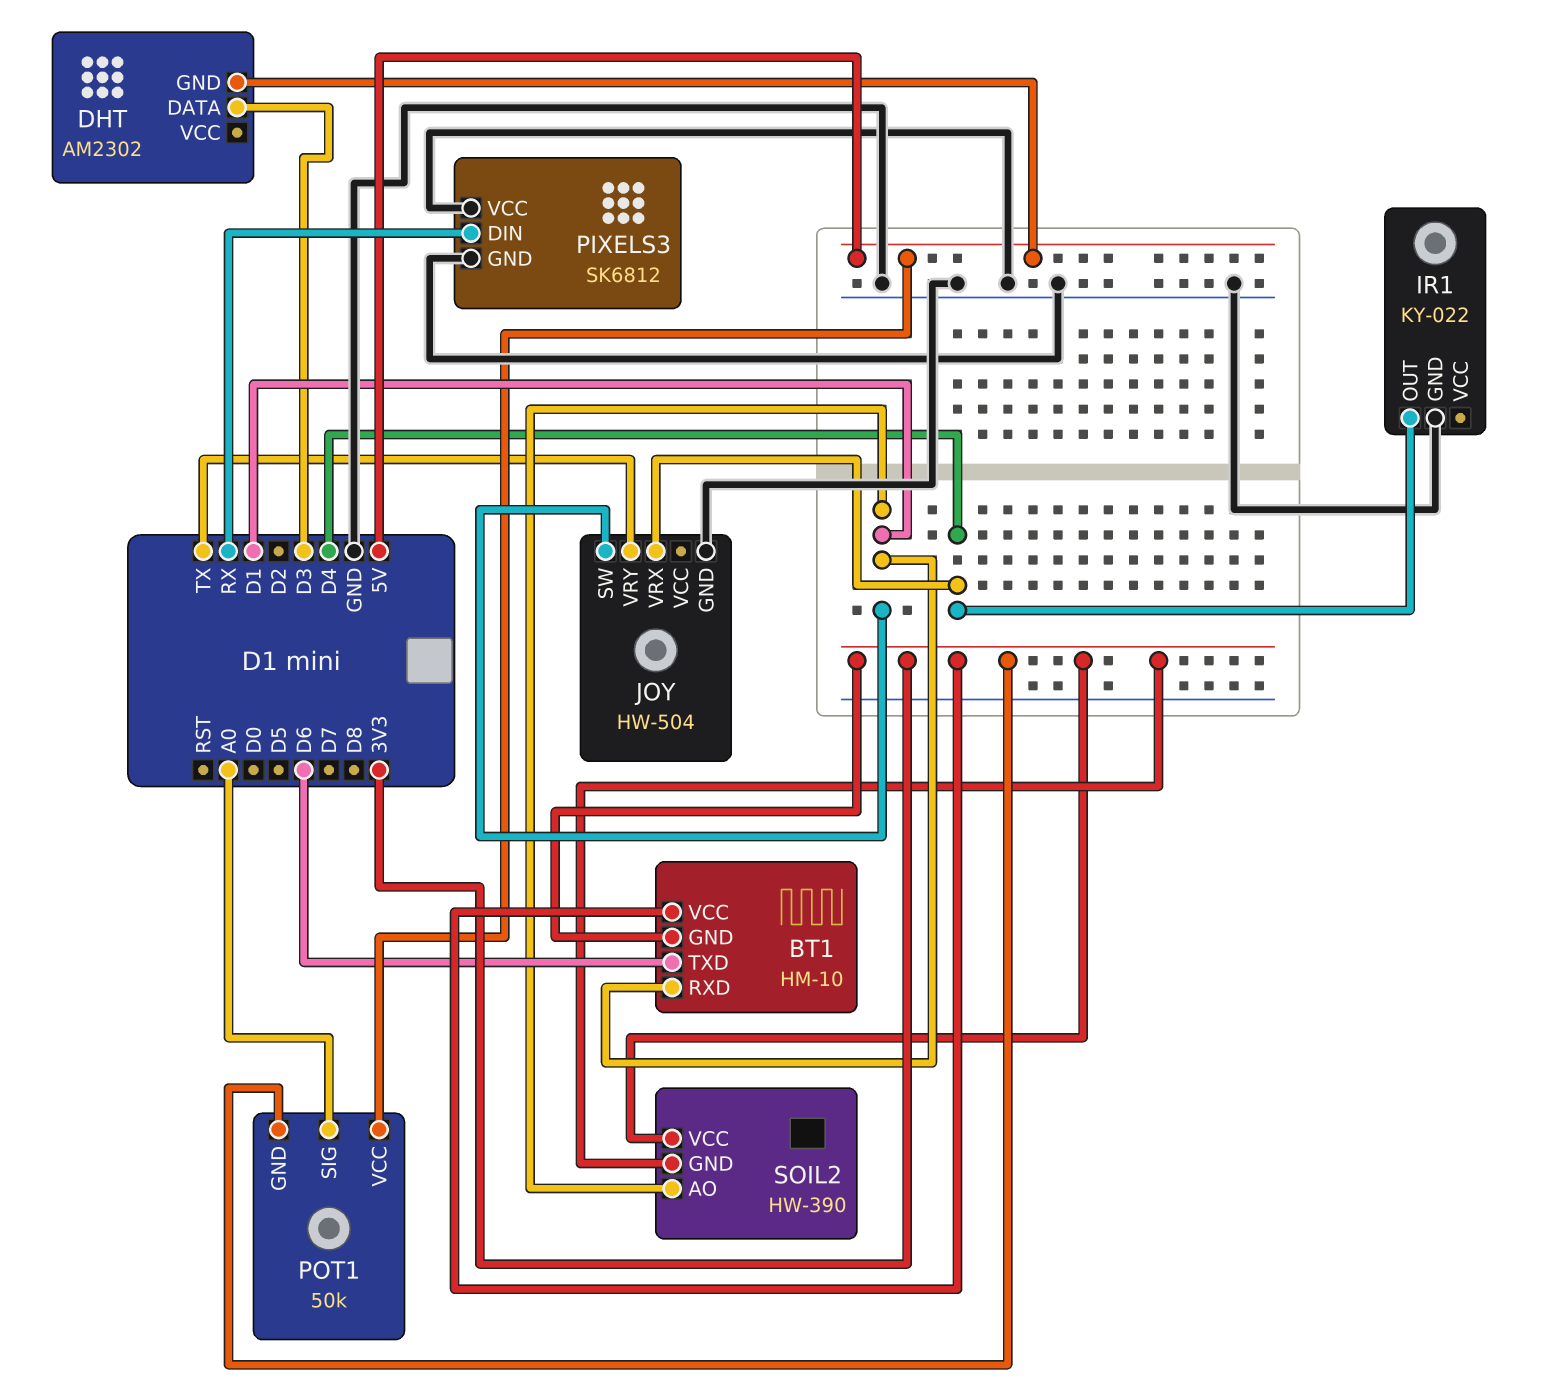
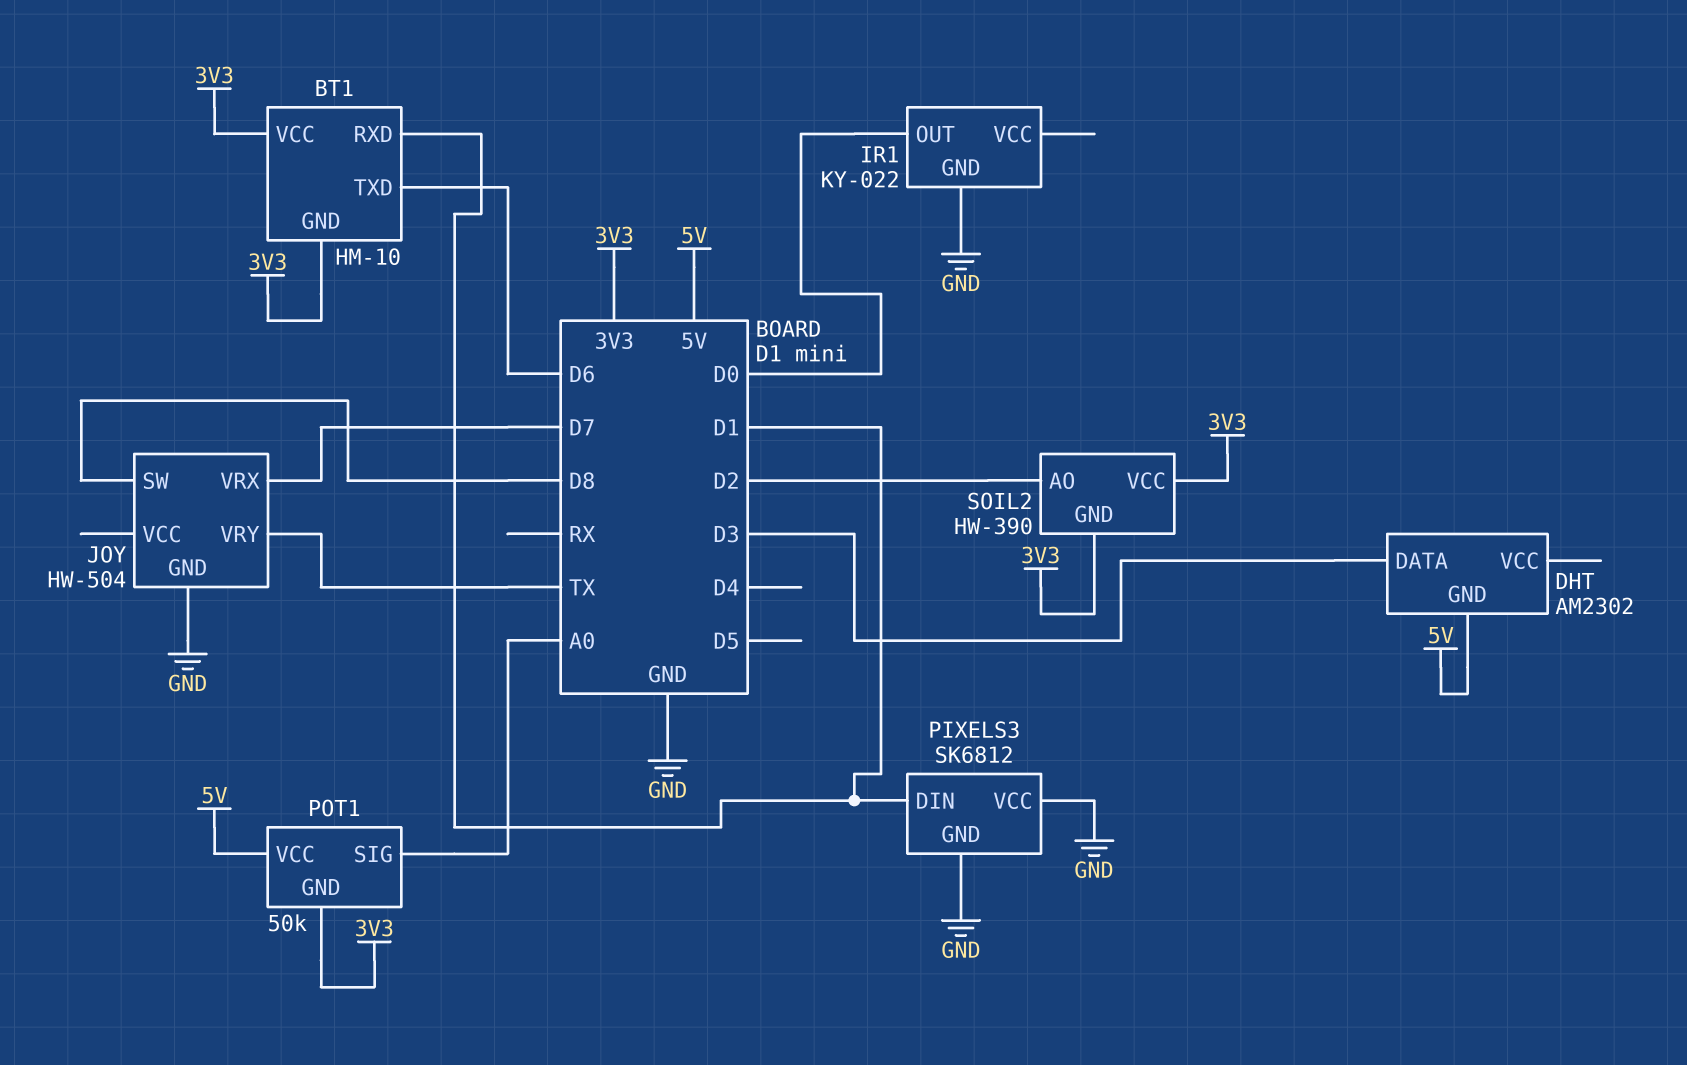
IR1 pin OUT: D4 -> D0
JOY pin SW: D1 -> D8
JOY pin VRX: D4 -> D7
PIXELS3 pin DIN: RX -> D1
SOIL2 pin AO: D1 -> D2

